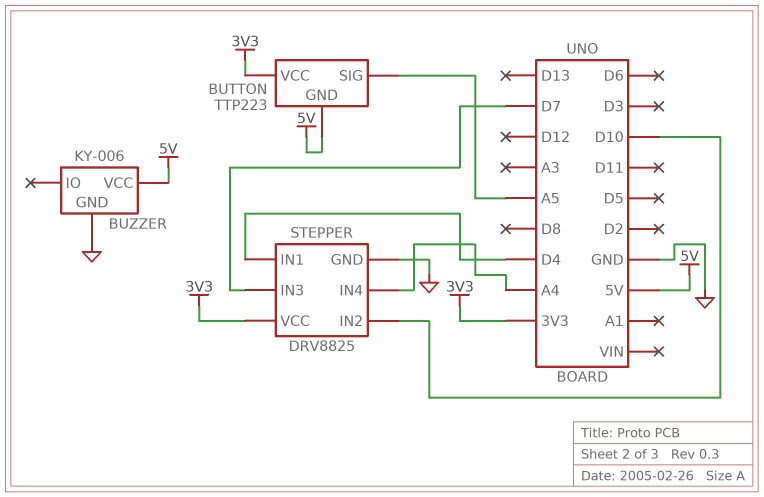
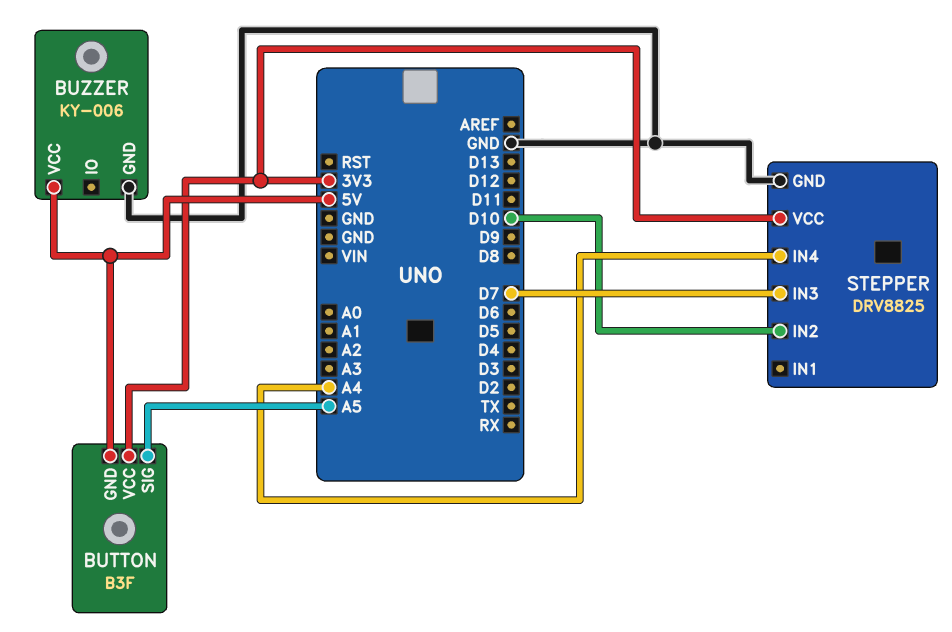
BUTTON: TTP223 -> B3F
STEPPER pin IN1: D4 -> none

